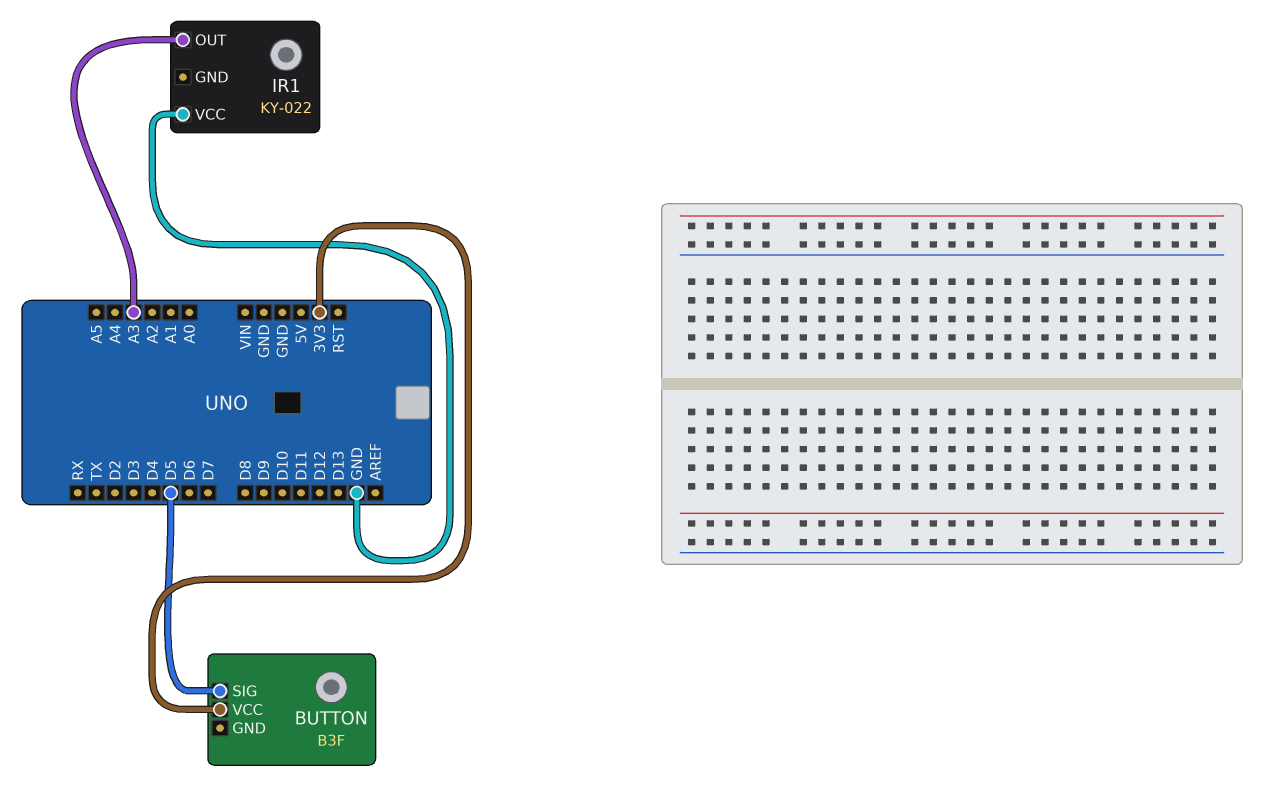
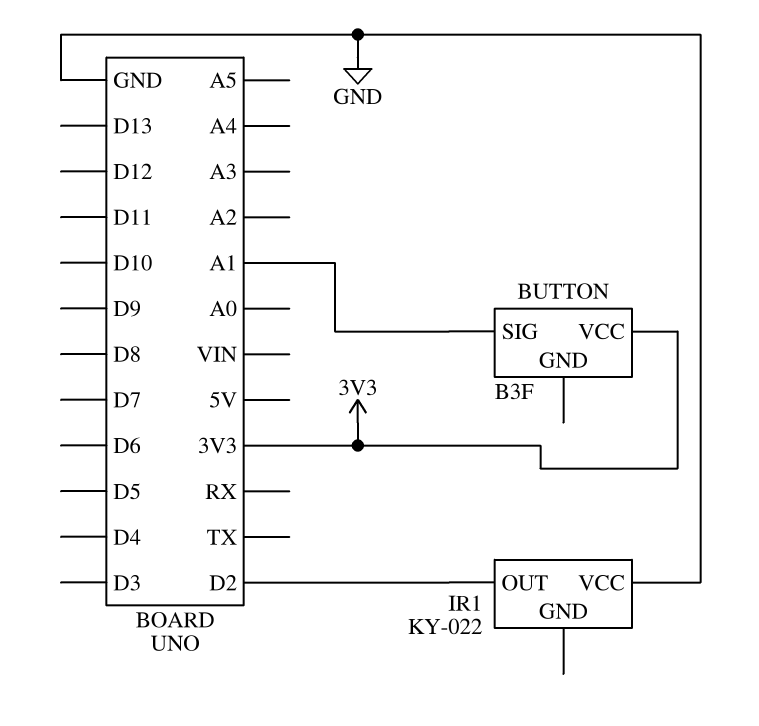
BUTTON pin SIG: D5 -> A1
IR1 pin OUT: A3 -> D2

